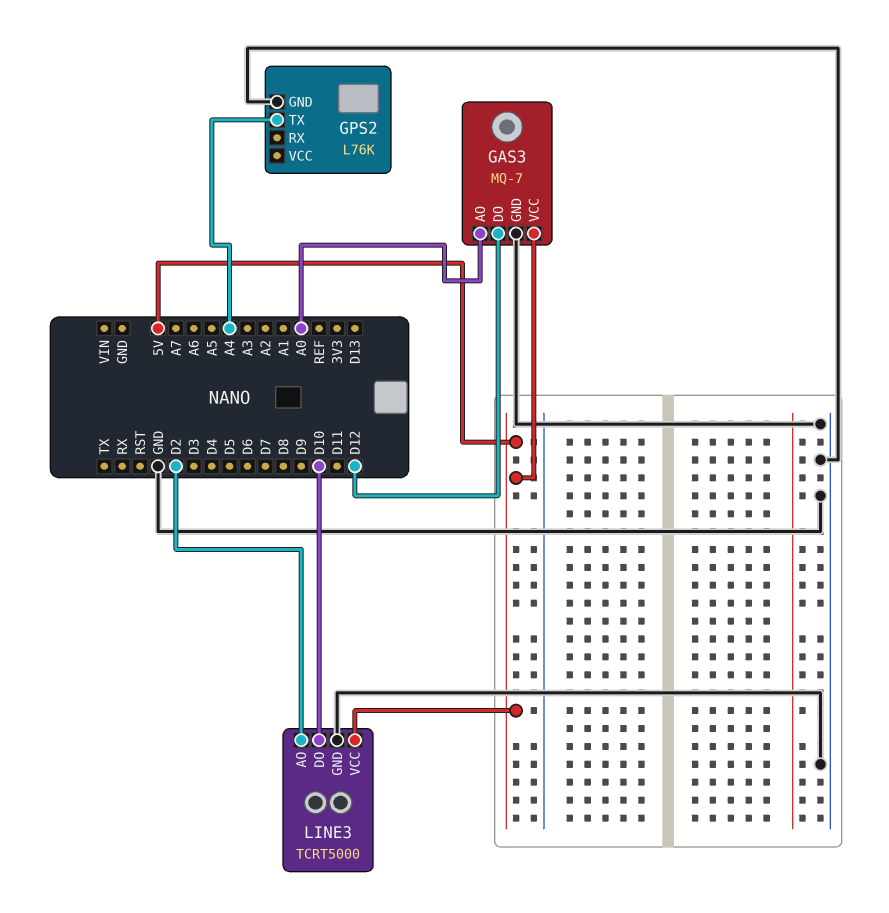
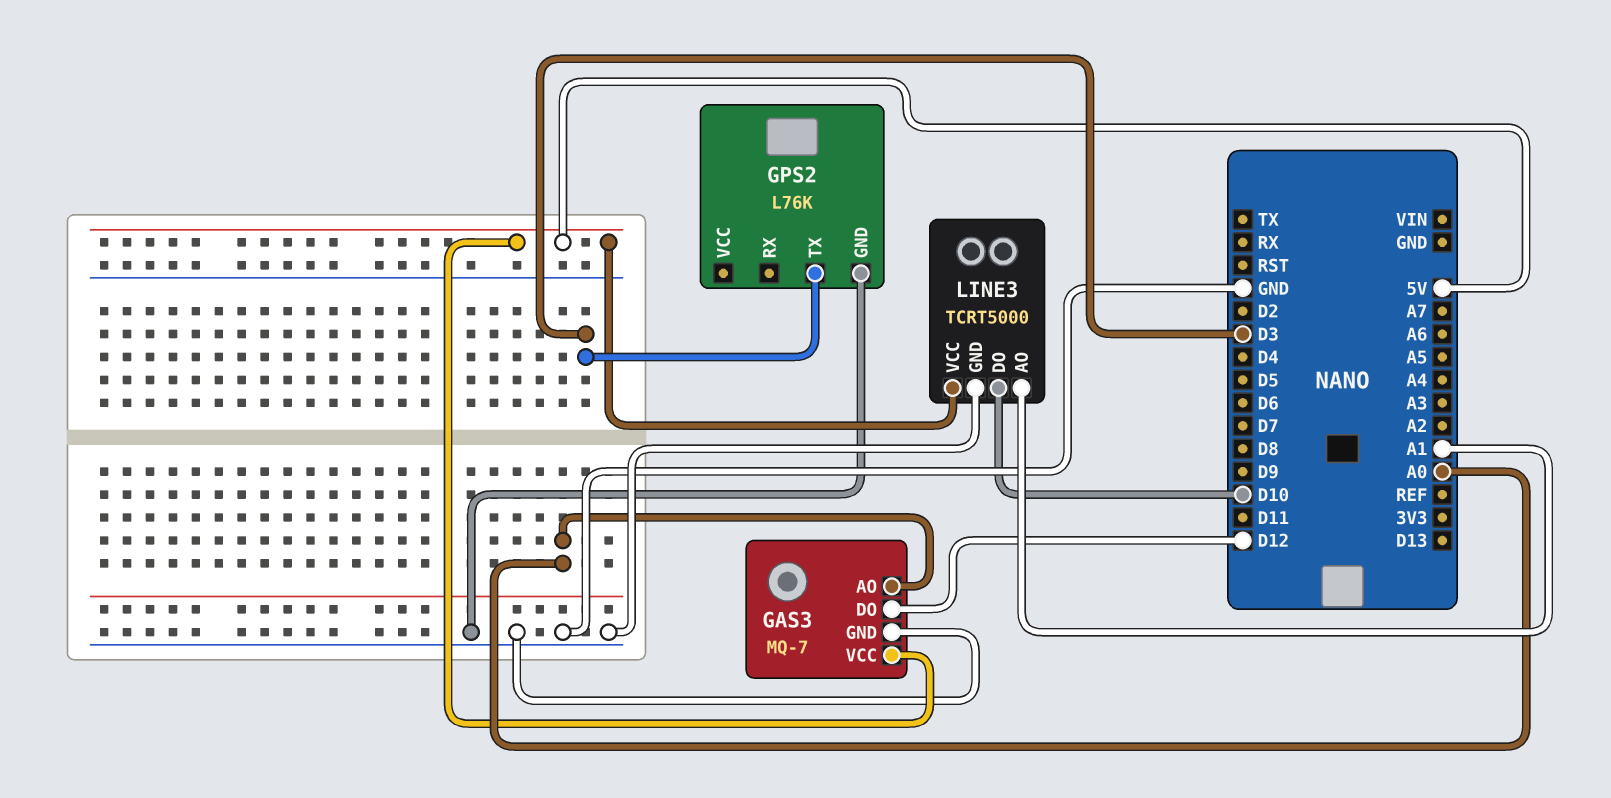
GPS2 pin TX: A4 -> D3
LINE3 pin AO: D2 -> A1

